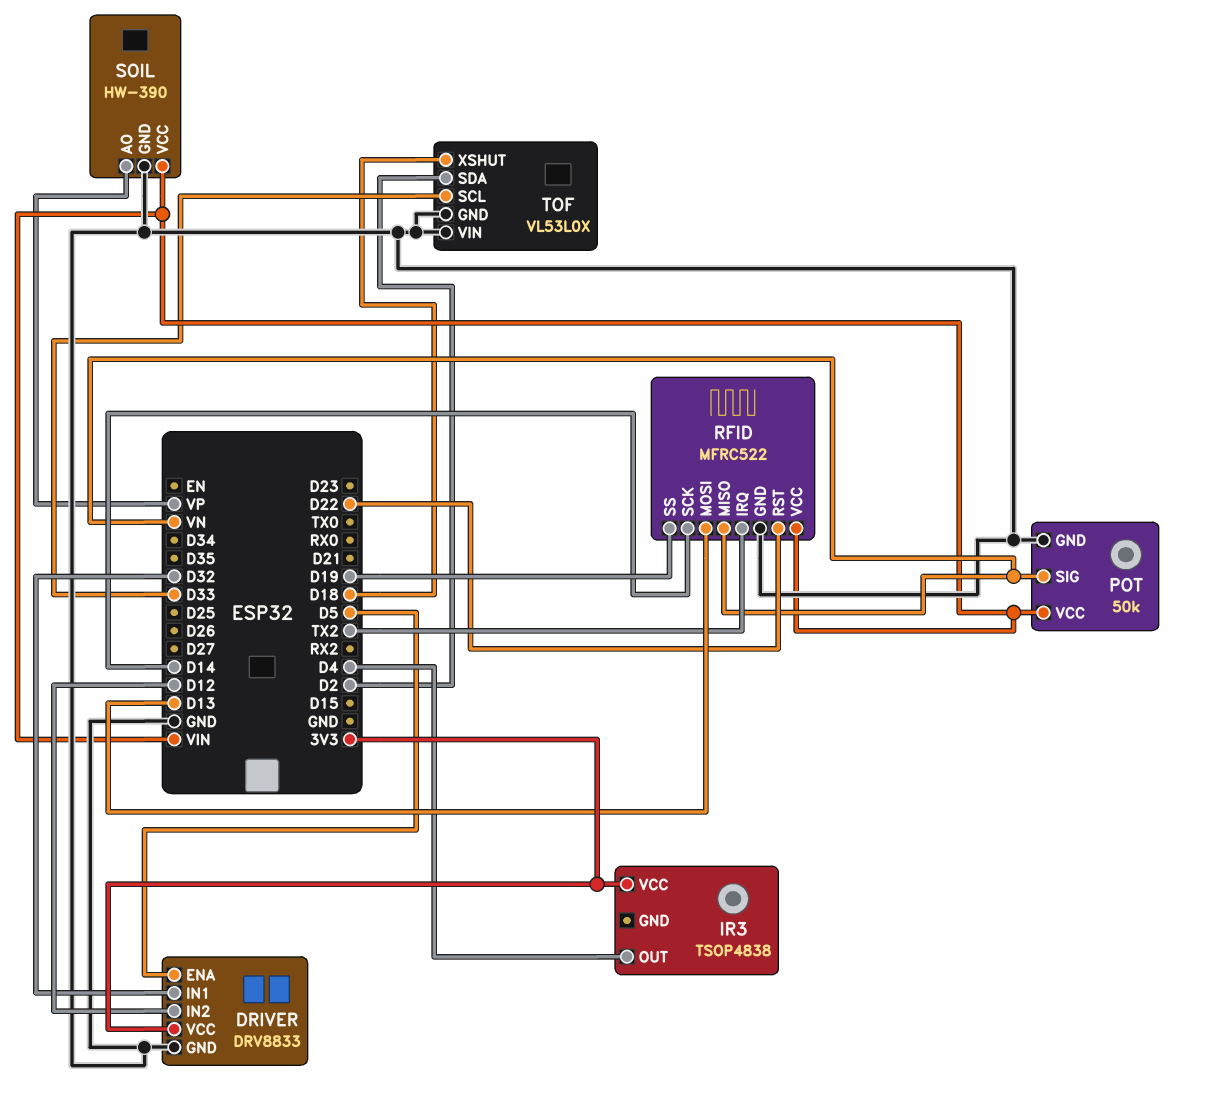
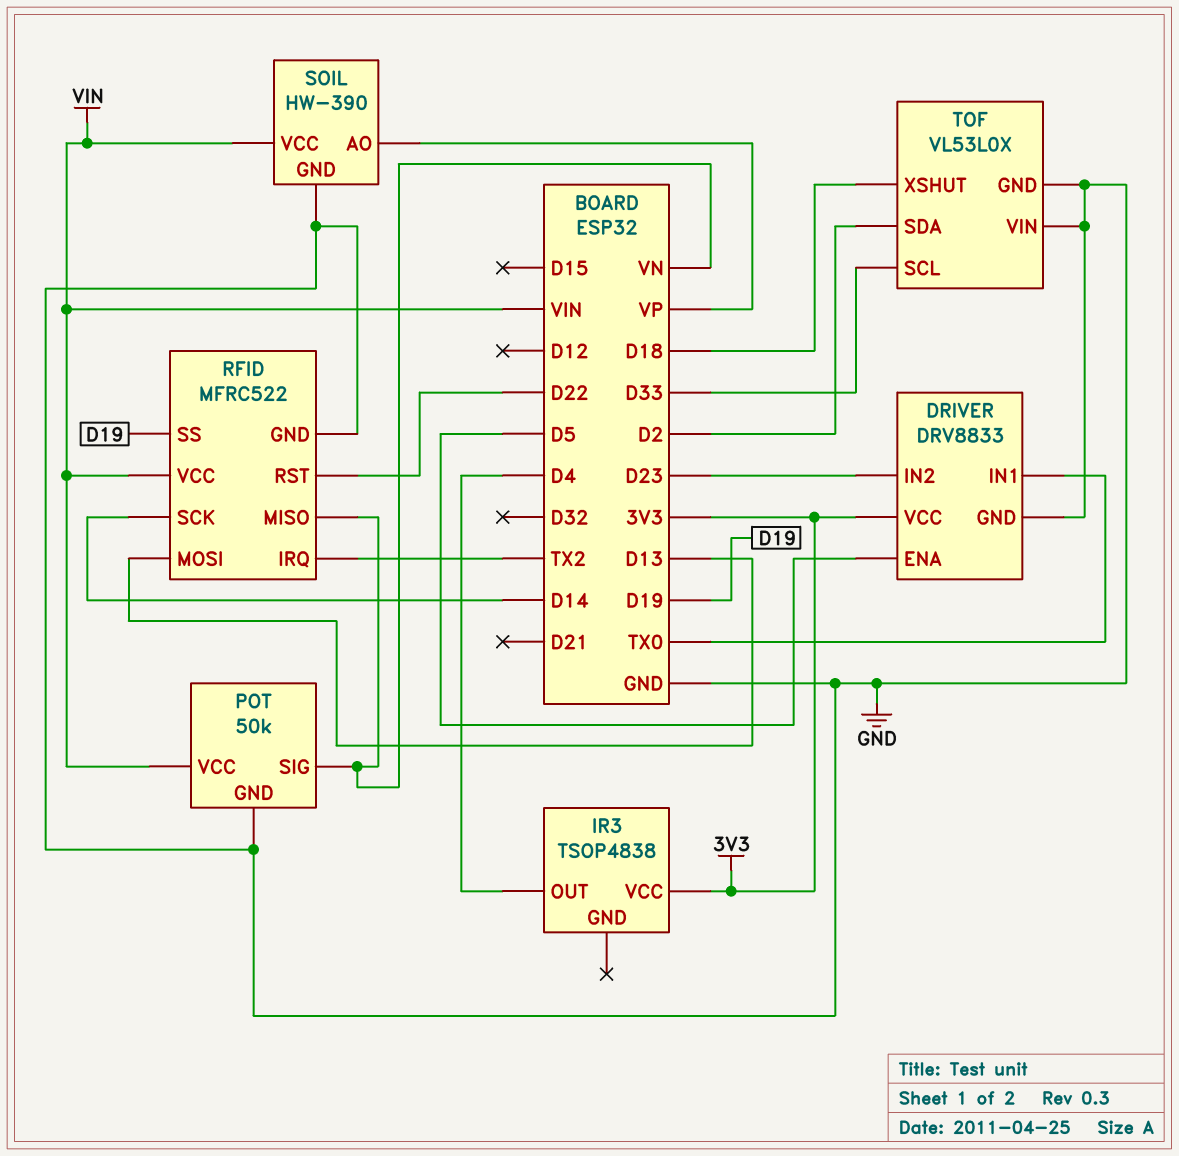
DRIVER pin IN1: D32 -> TX0
DRIVER pin IN2: D12 -> D23

